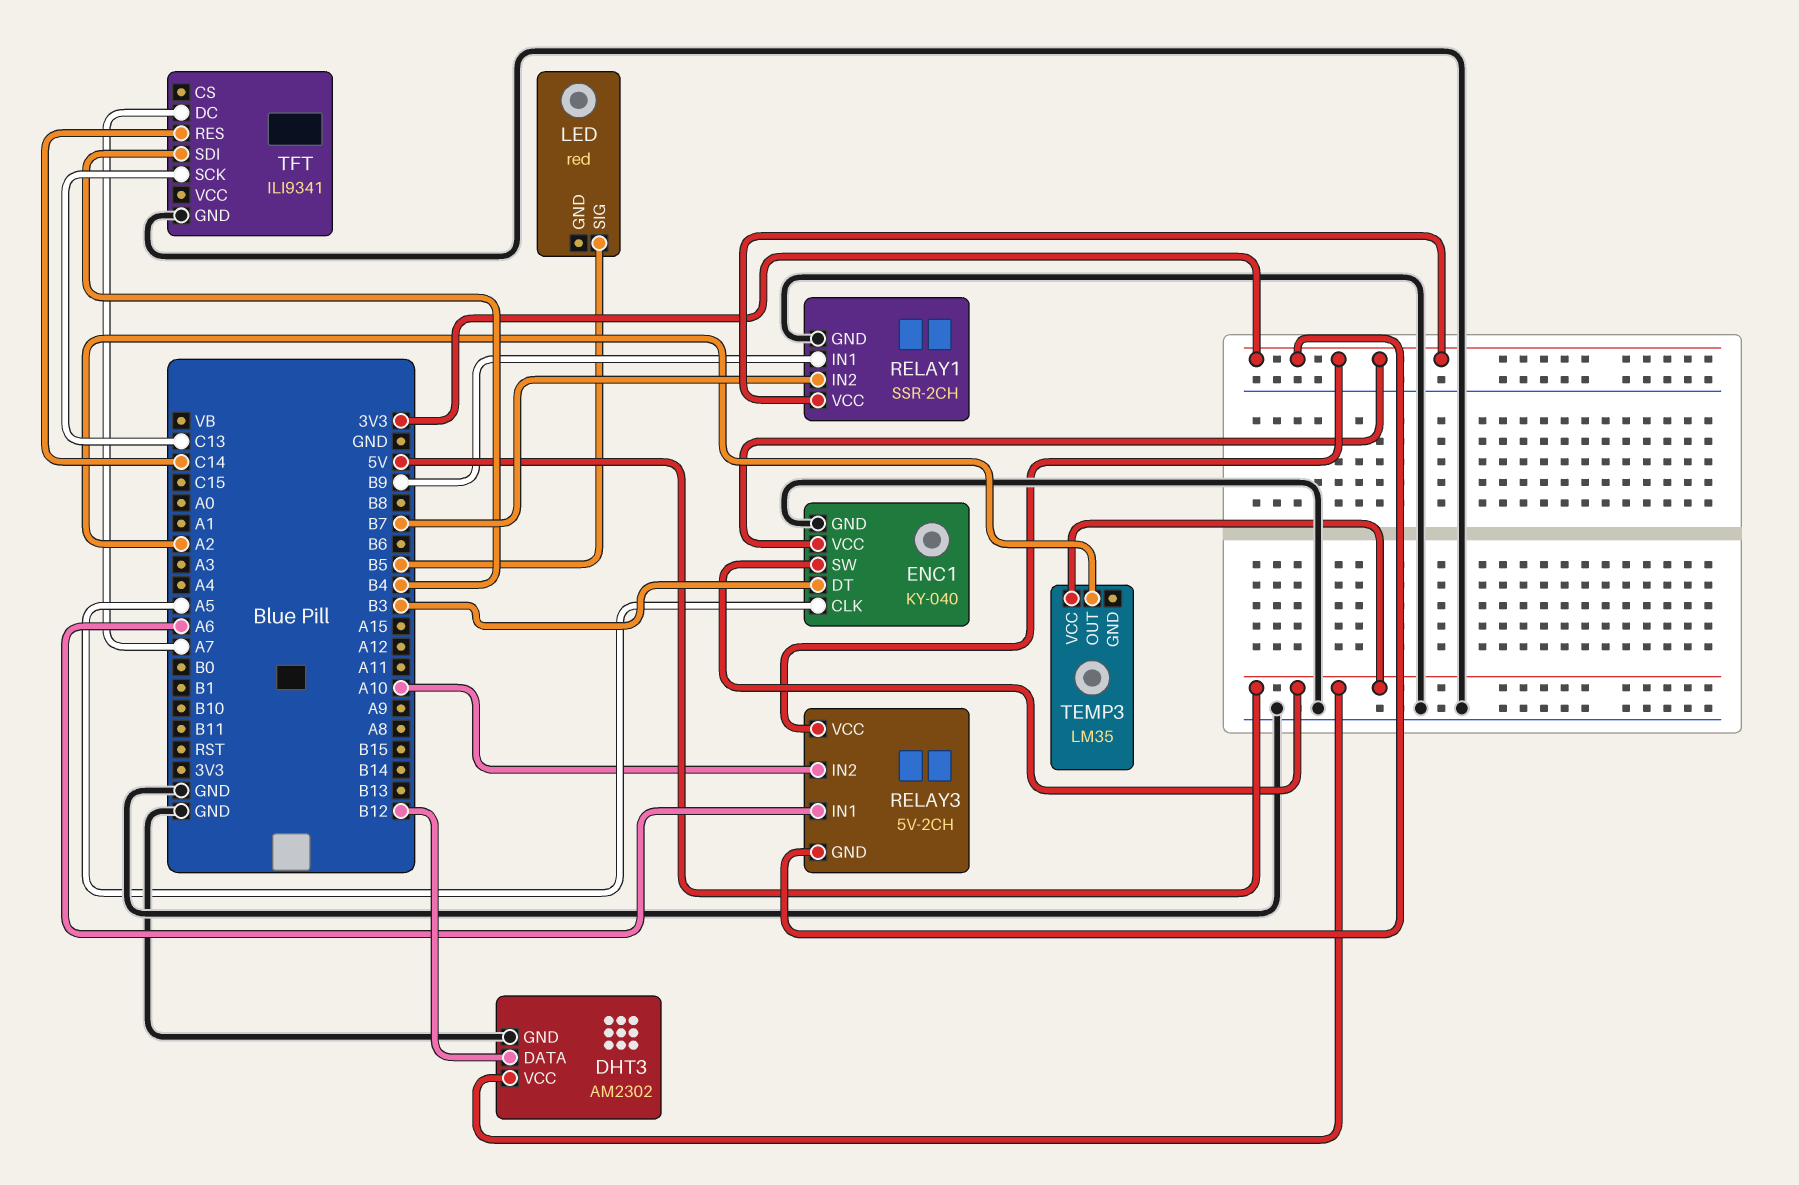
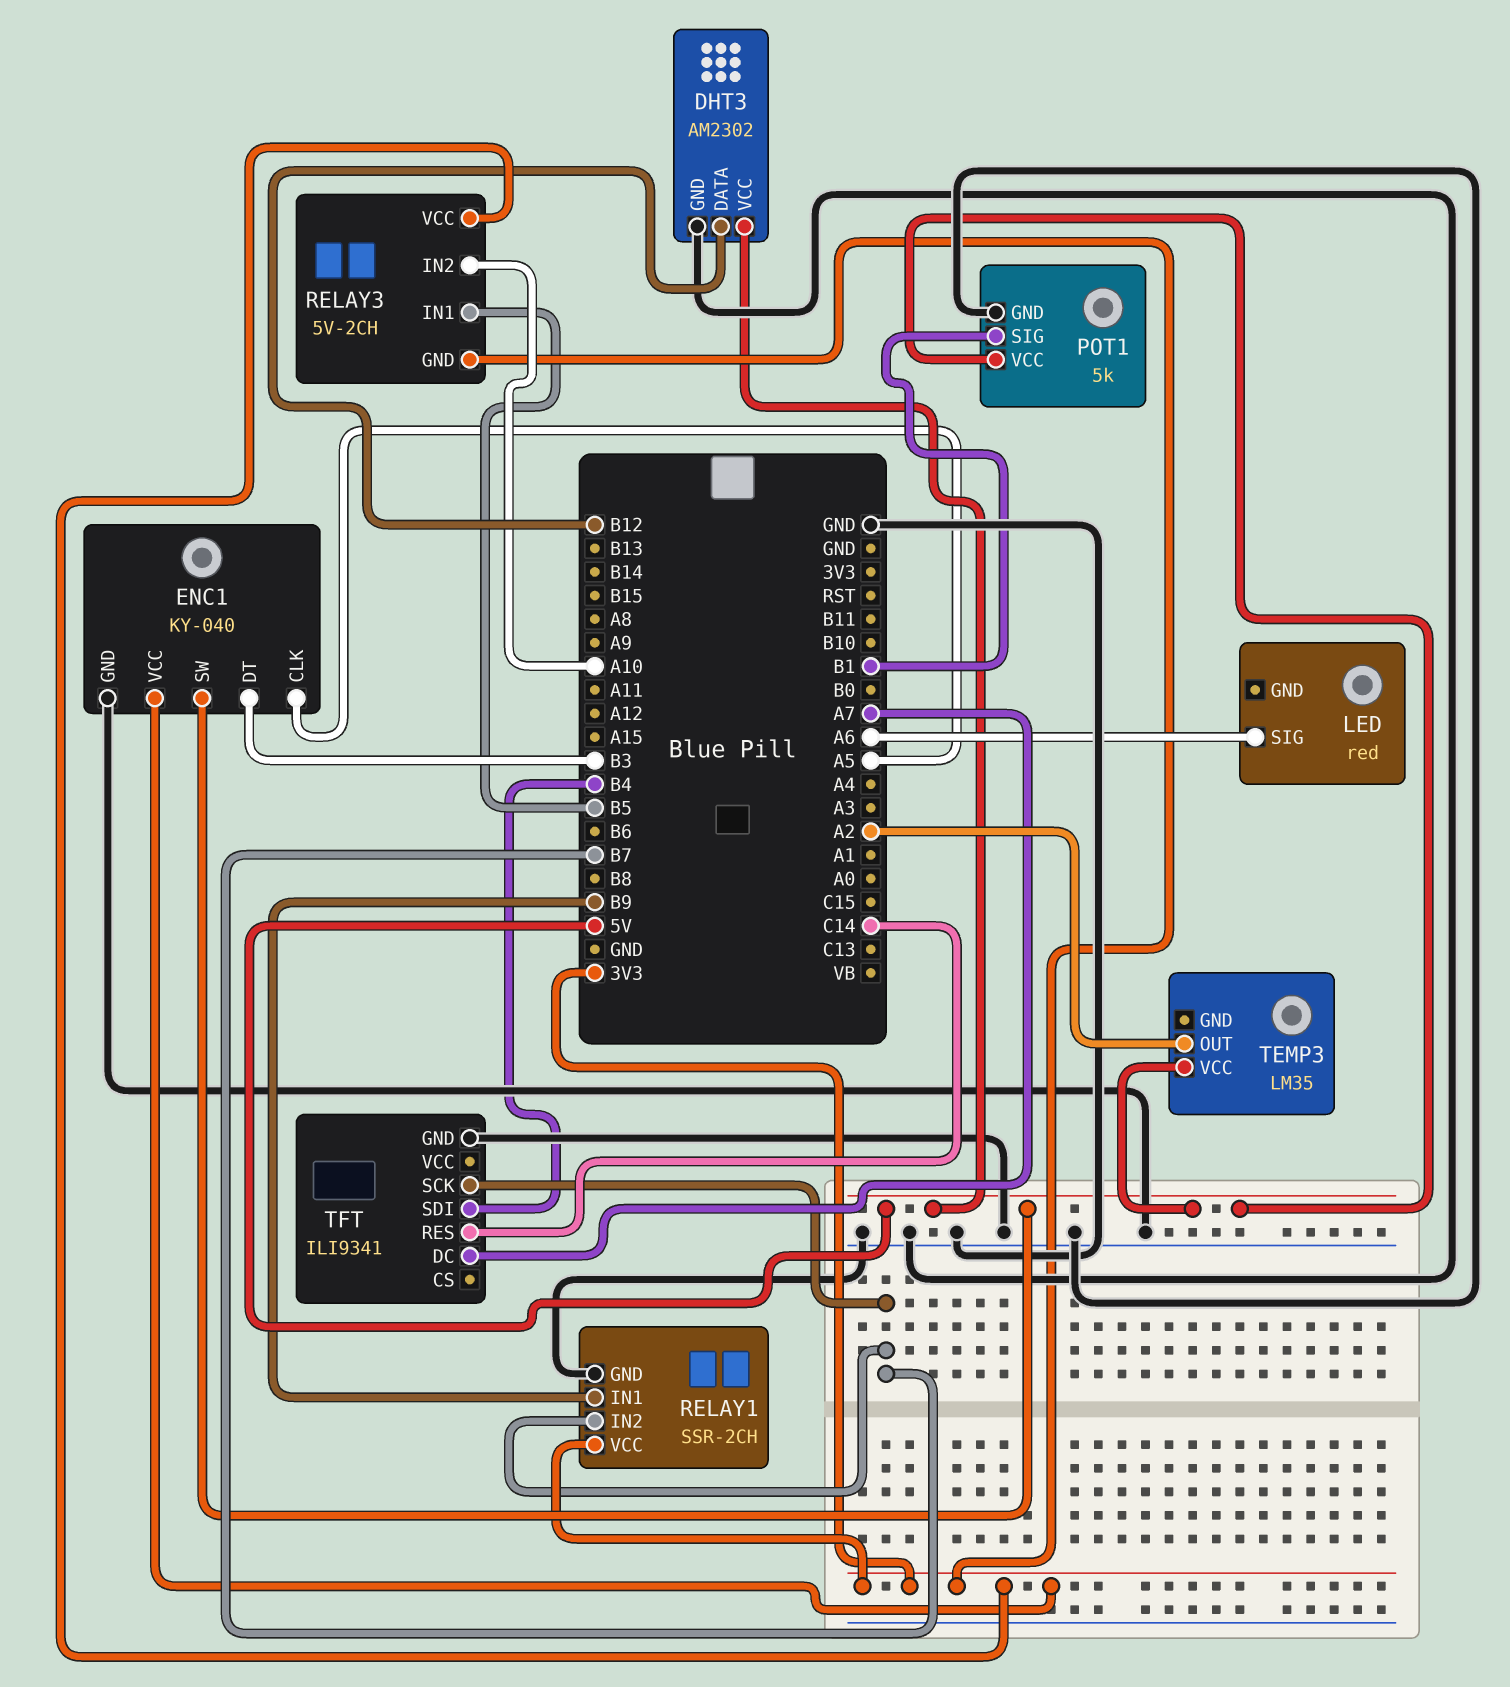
LED pin SIG: B5 -> A6
POT1: none -> 5k
POT1 pin GND: none -> GND
POT1 pin SIG: none -> B1
POT1 pin VCC: none -> 5V
RELAY3 pin IN1: A6 -> B5
TFT pin SCK: C13 -> B7

